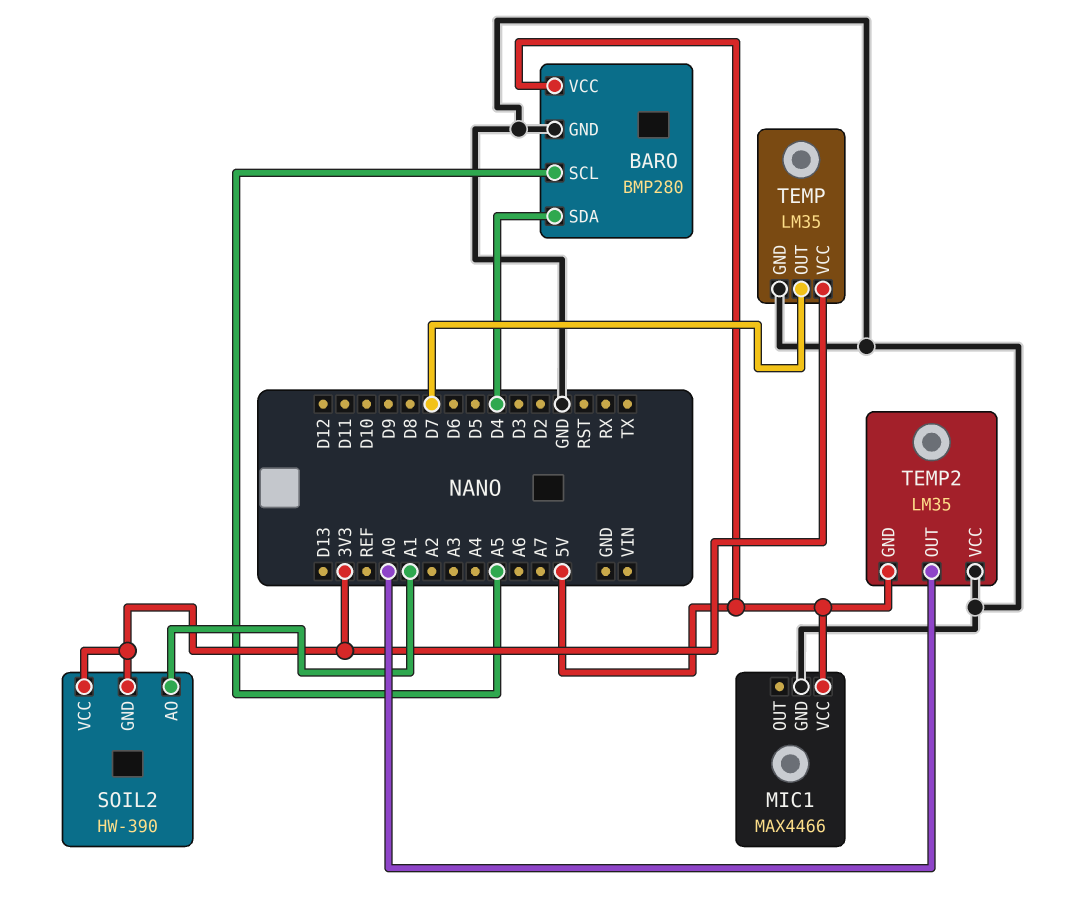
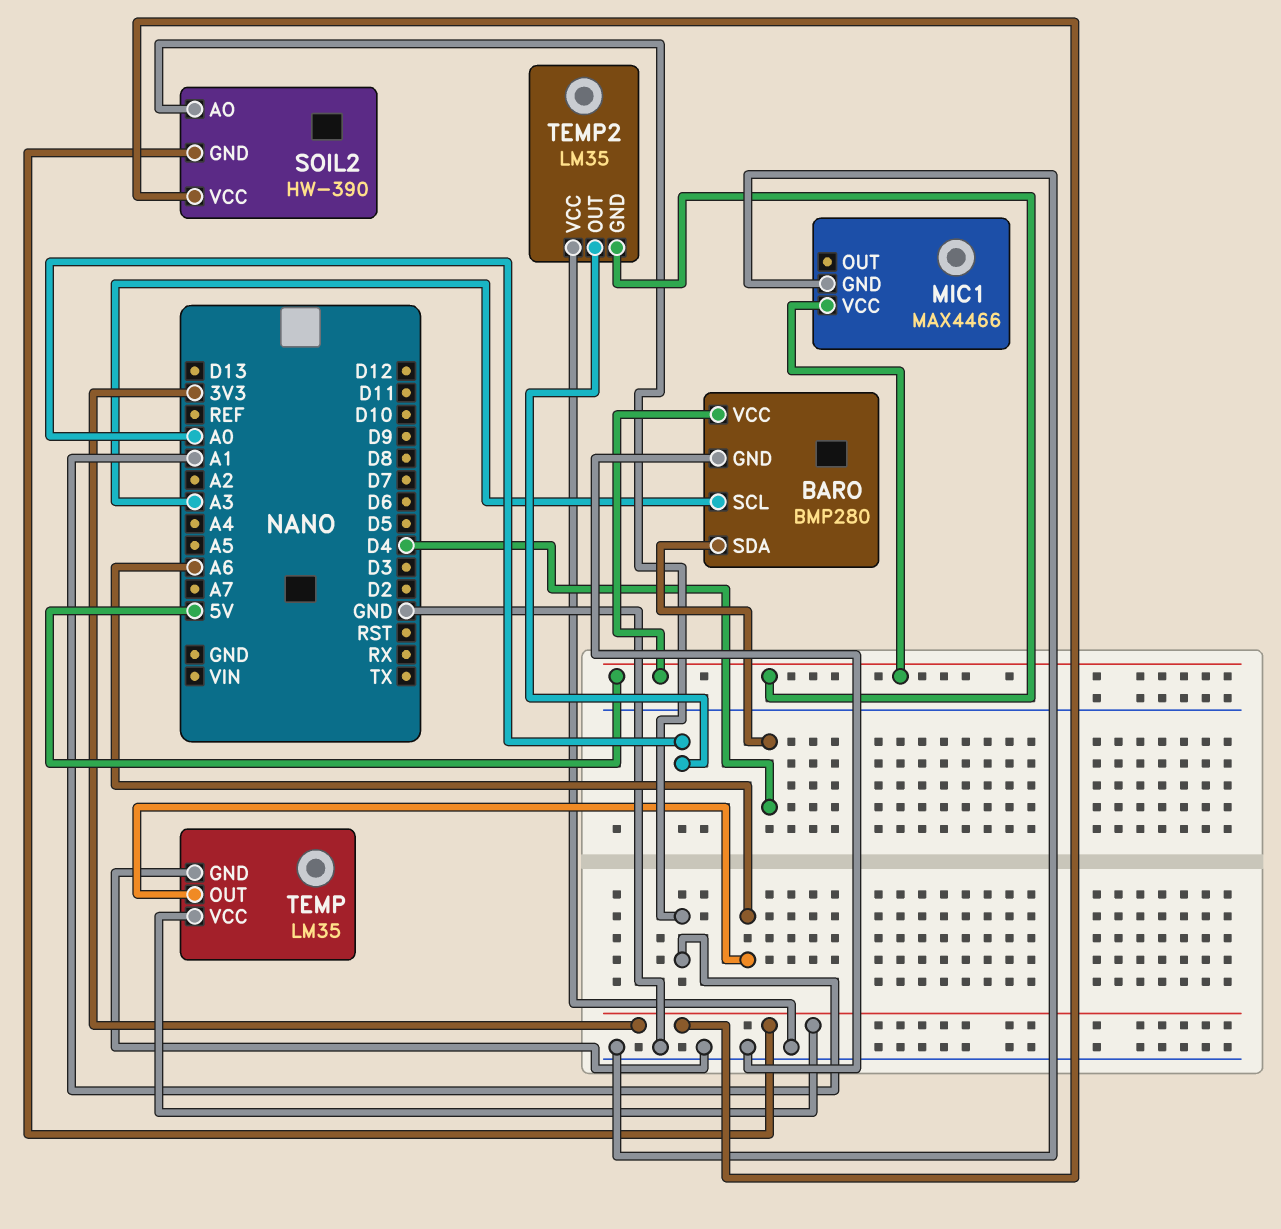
BARO pin SCL: A5 -> A3
TEMP pin OUT: D7 -> A6

